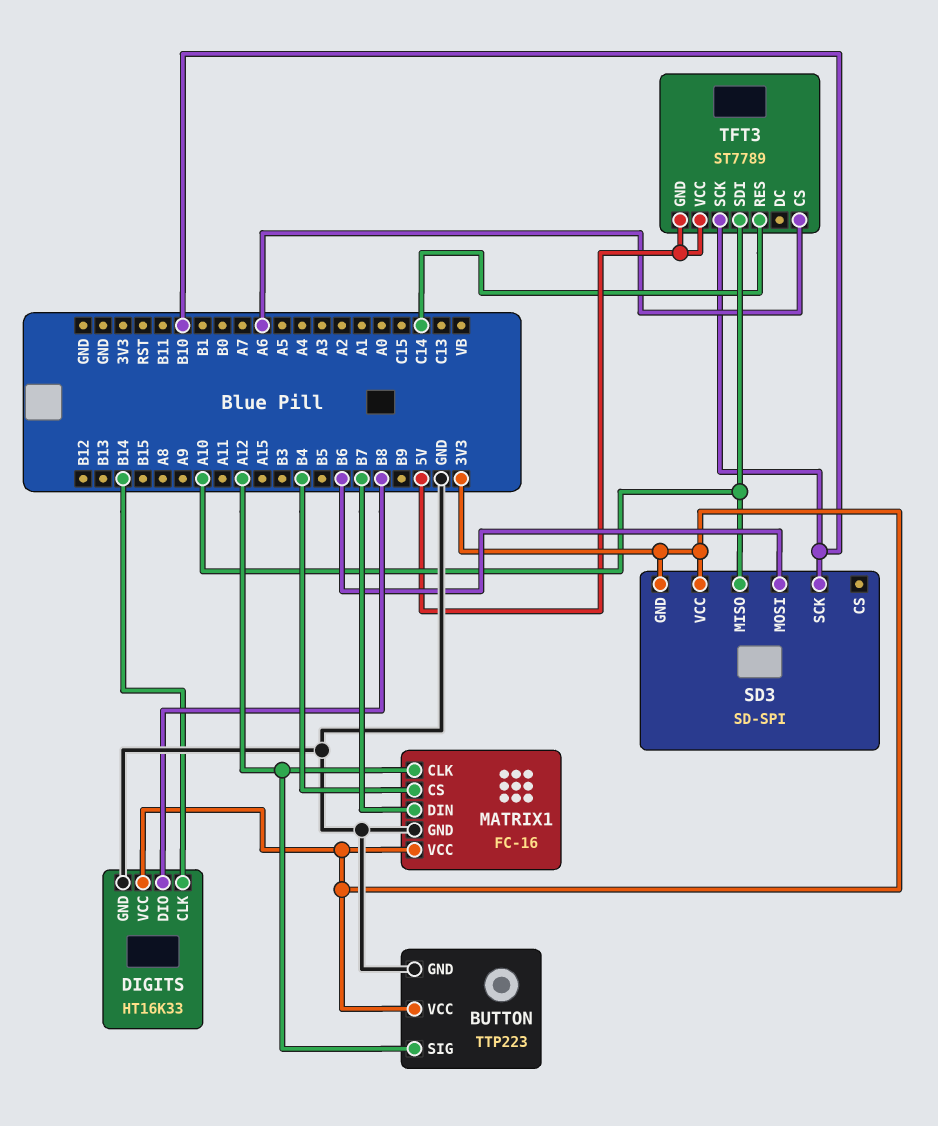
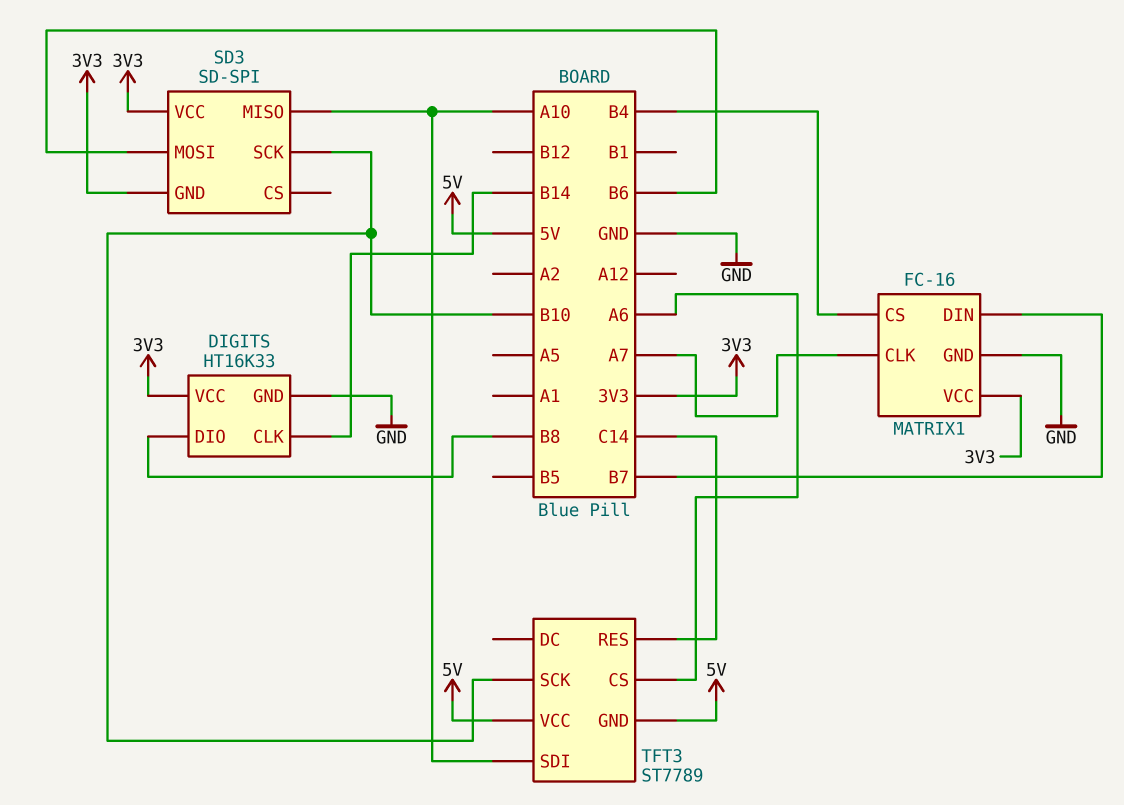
BUTTON: TTP223 -> none
BUTTON pin GND: GND -> none
BUTTON pin SIG: A12 -> none
BUTTON pin VCC: 3V3 -> none
MATRIX1 pin CLK: A12 -> A7

